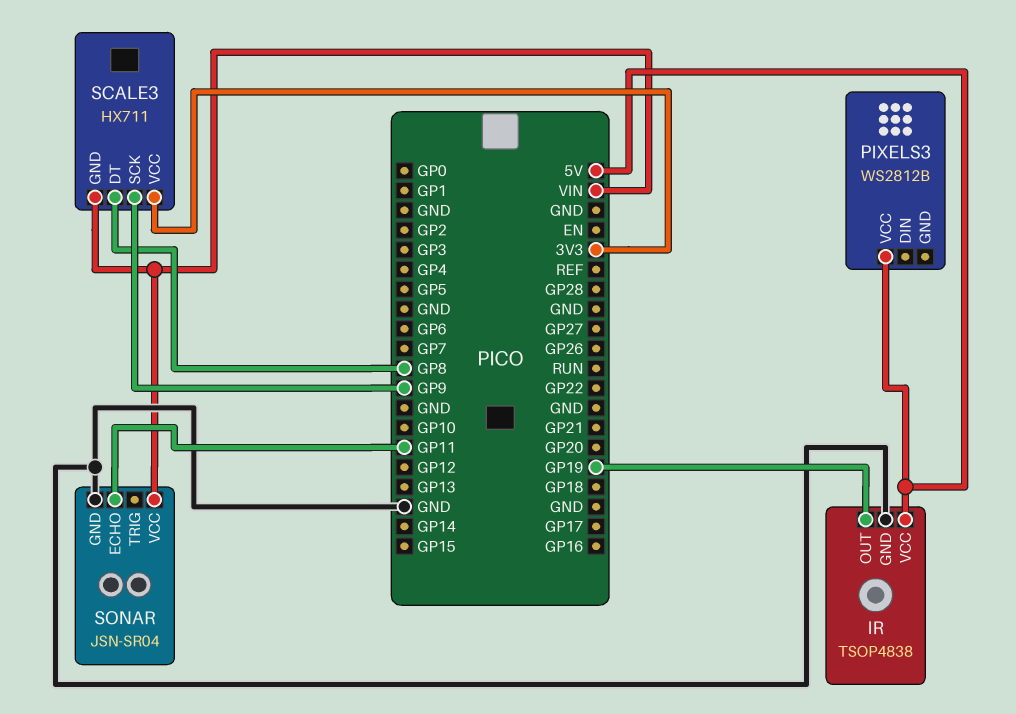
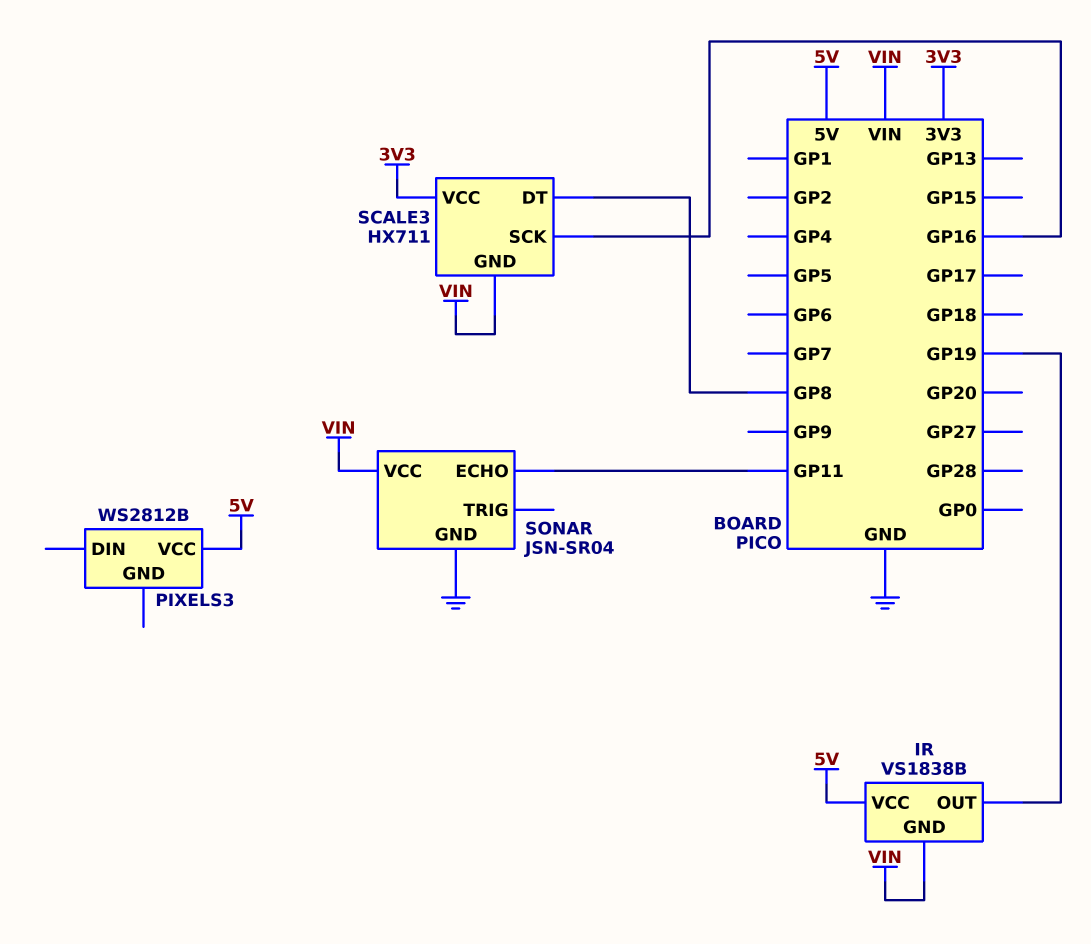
IR: TSOP4838 -> VS1838B
IR pin GND: GND -> VIN
SCALE3 pin SCK: GP9 -> GP16

